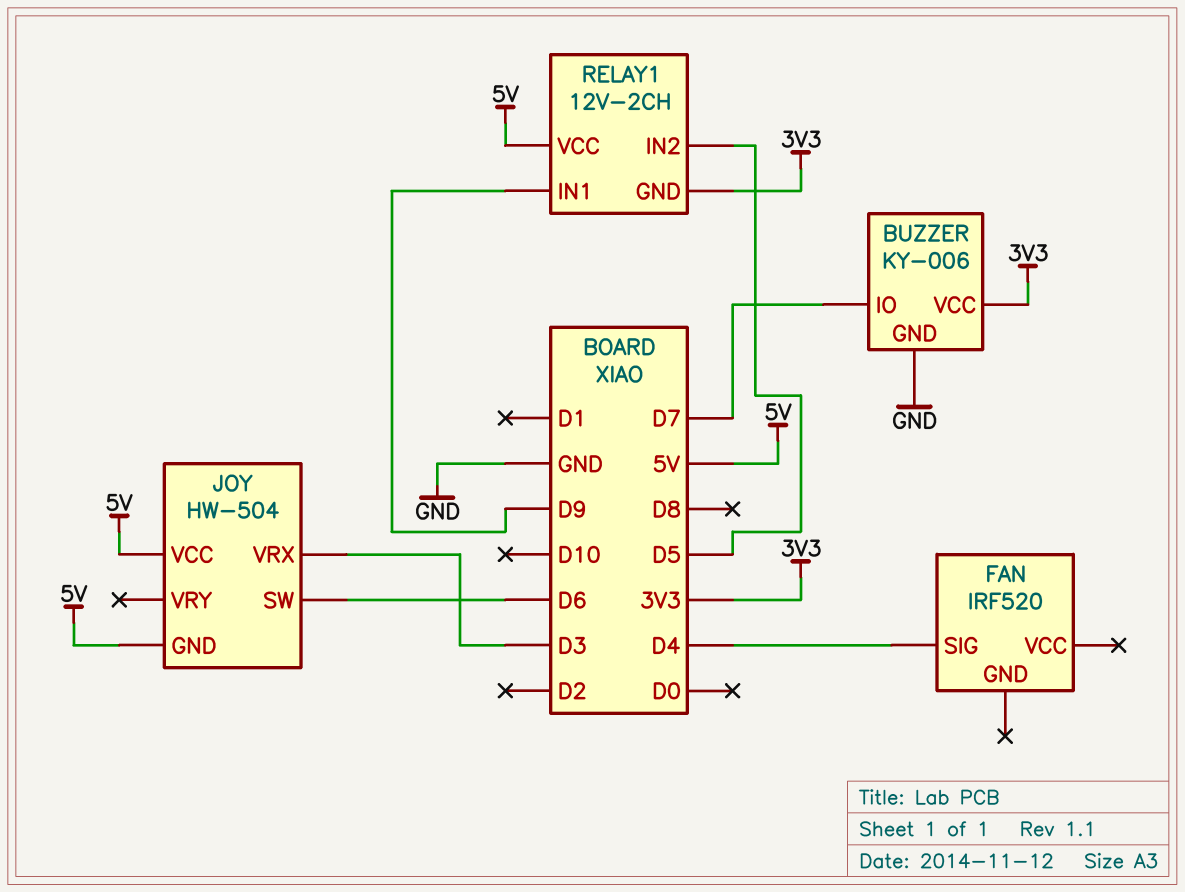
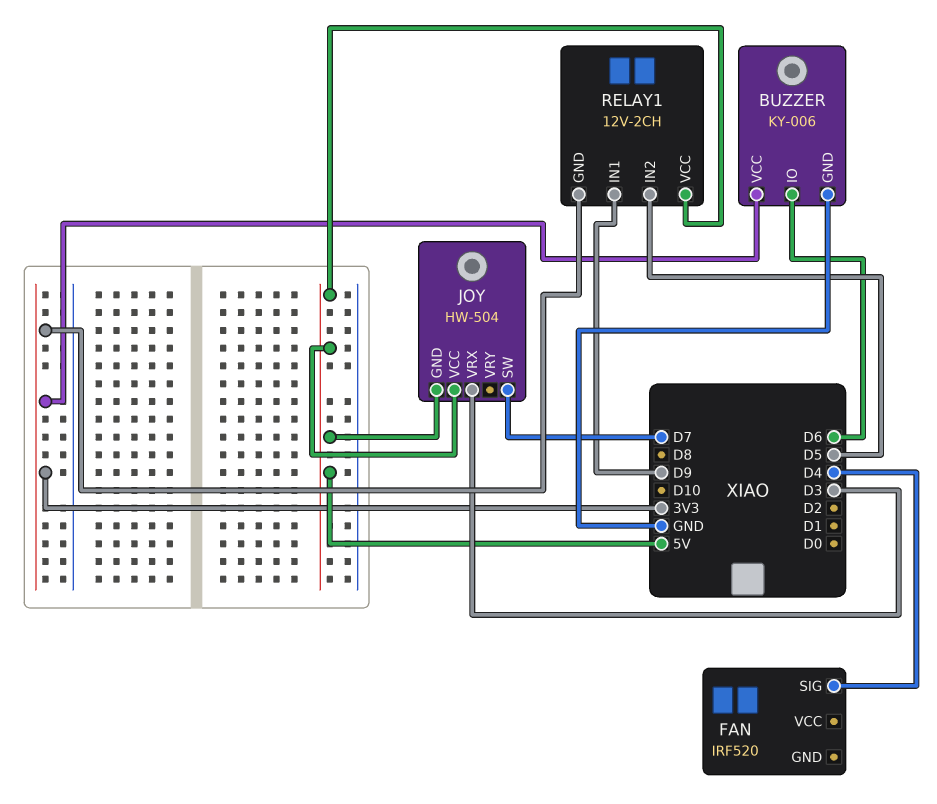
BUZZER pin IO: D7 -> D6
JOY pin SW: D6 -> D7

